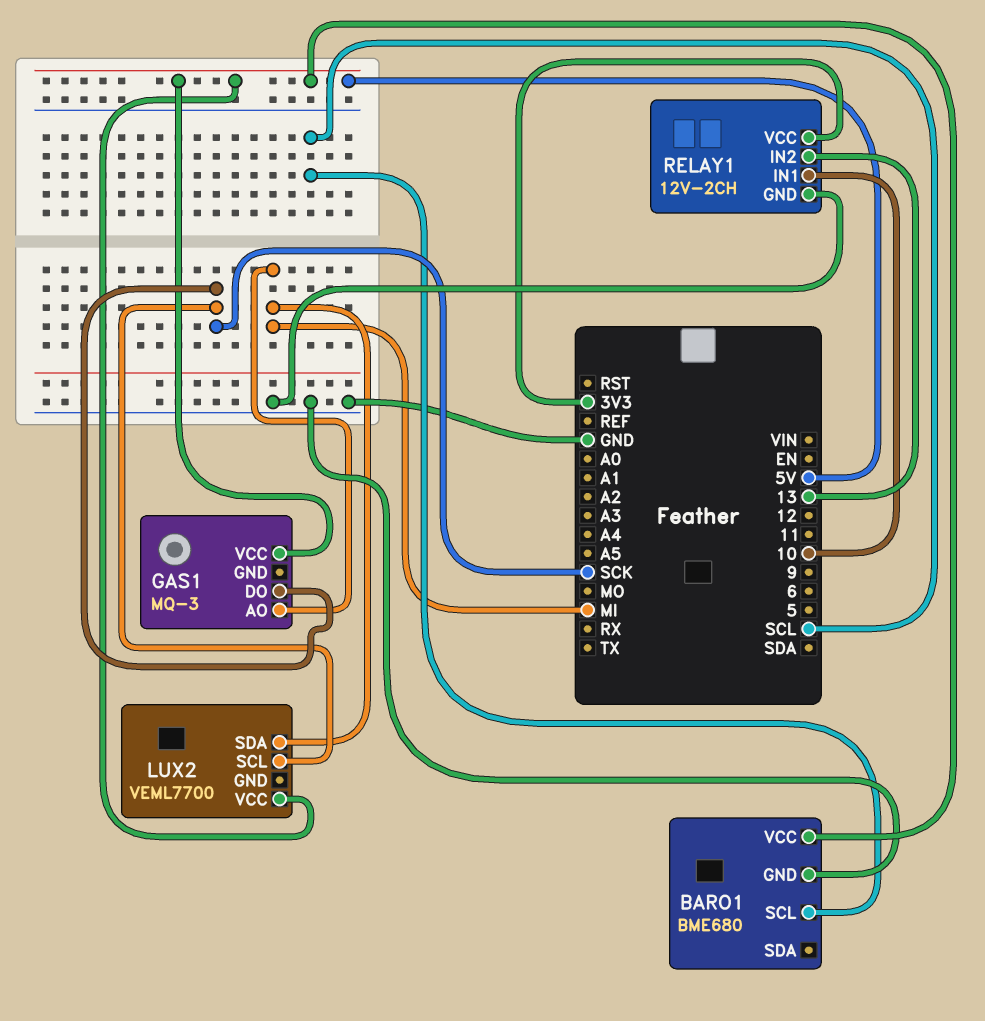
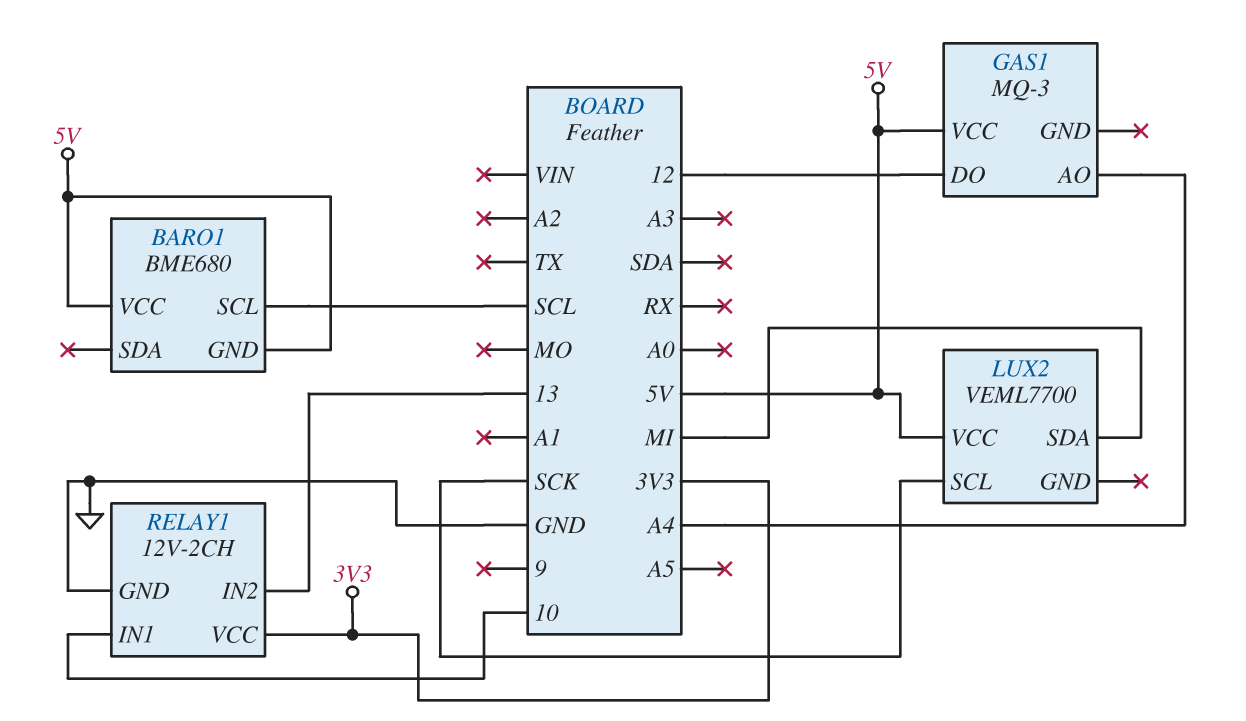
BARO1 pin GND: GND -> 5V
GAS1 pin AO: MI -> A4
GAS1 pin DO: SCK -> 12

